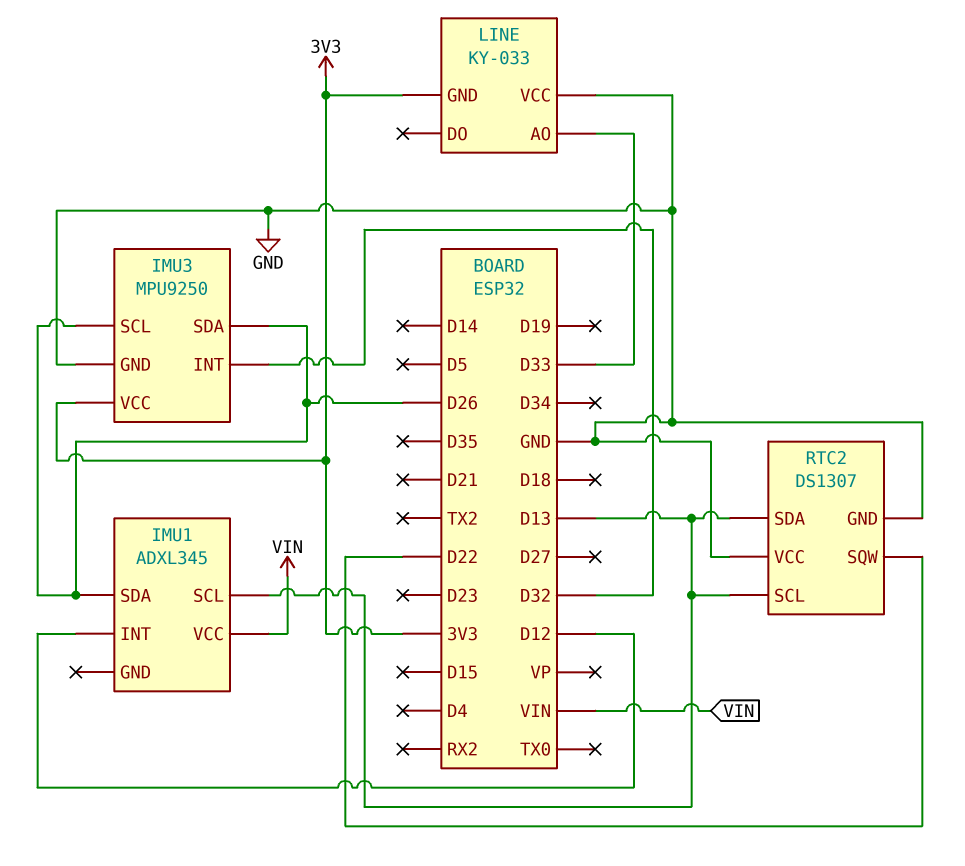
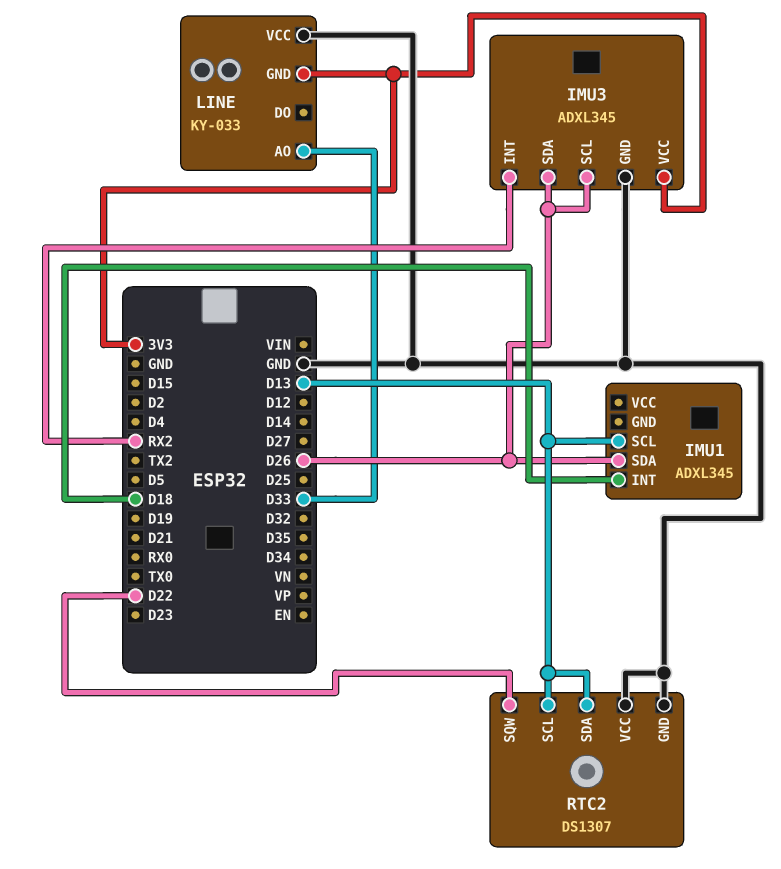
IMU1 pin INT: D12 -> D18
IMU1 pin VCC: VIN -> none
IMU3: MPU9250 -> ADXL345
IMU3 pin INT: D32 -> RX2

